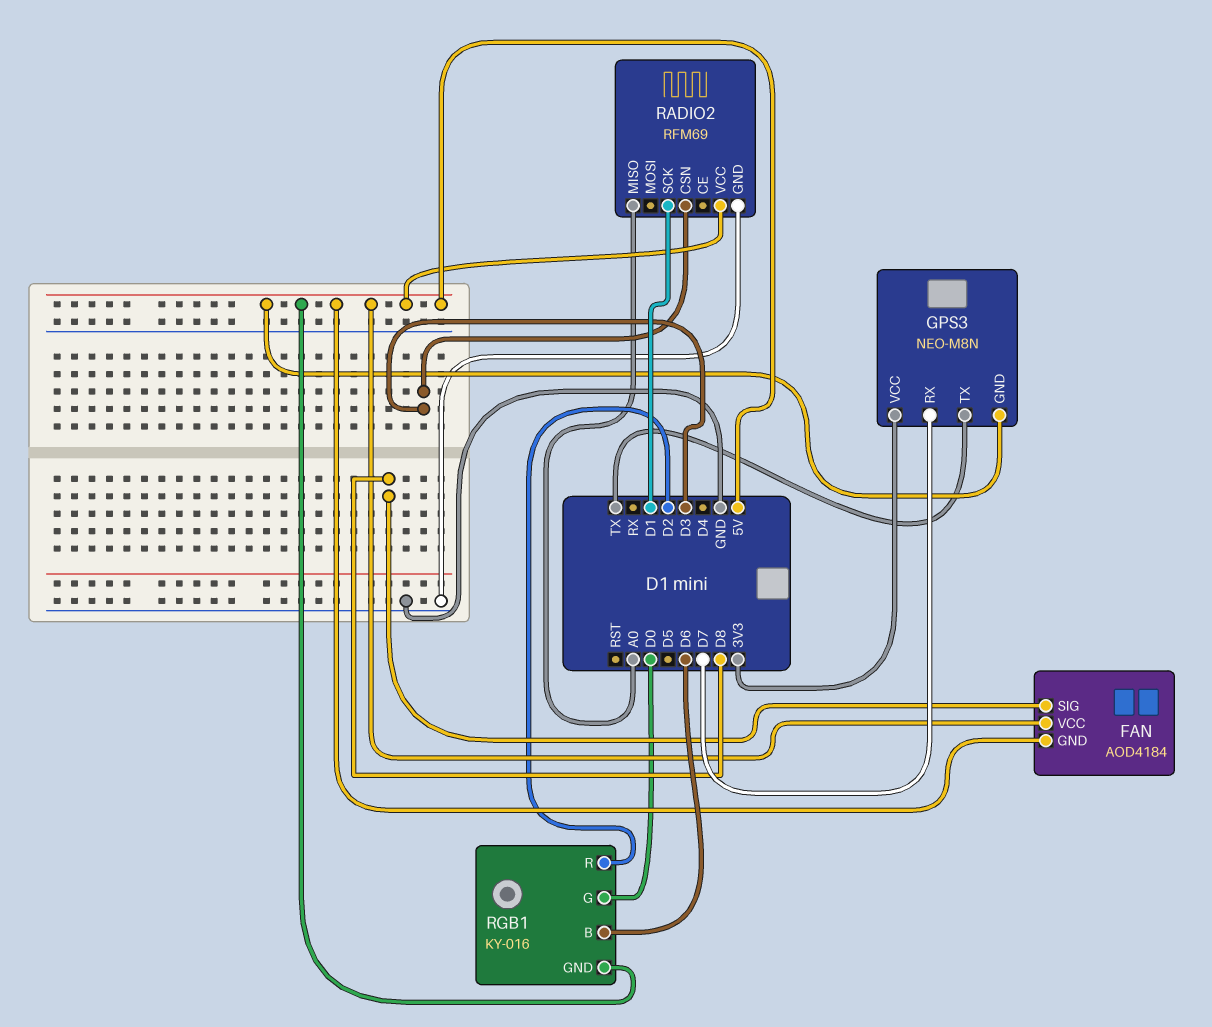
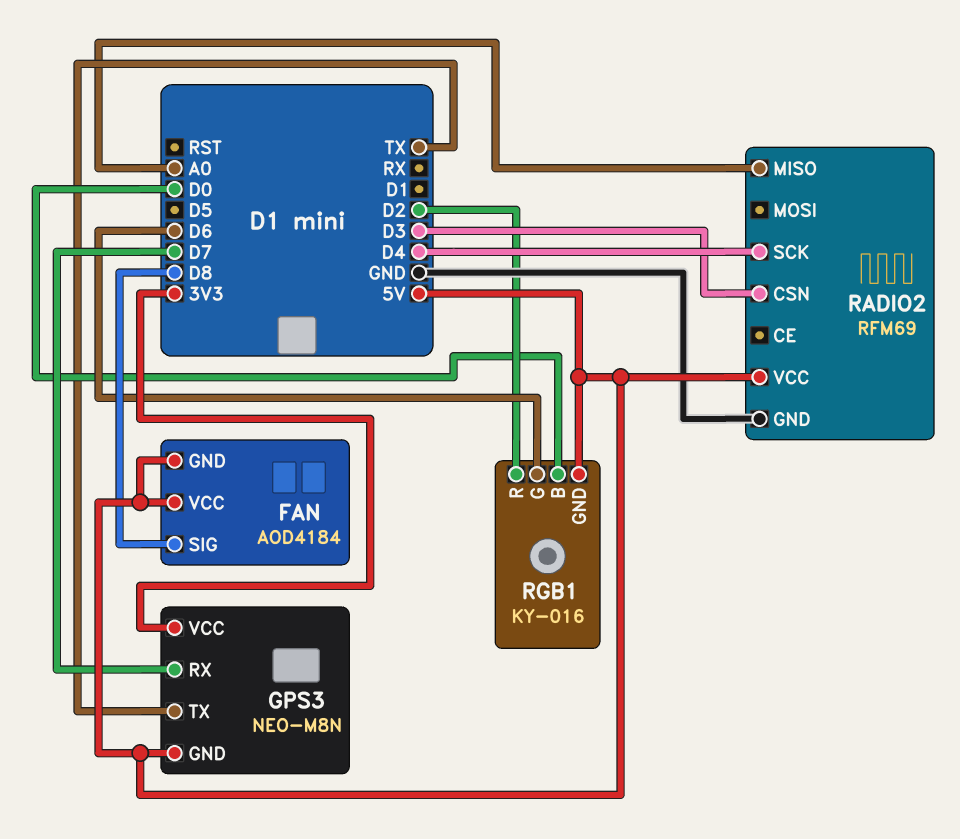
RADIO2 pin SCK: D1 -> D4
RGB1 pin B: D6 -> D0
RGB1 pin G: D0 -> D6

